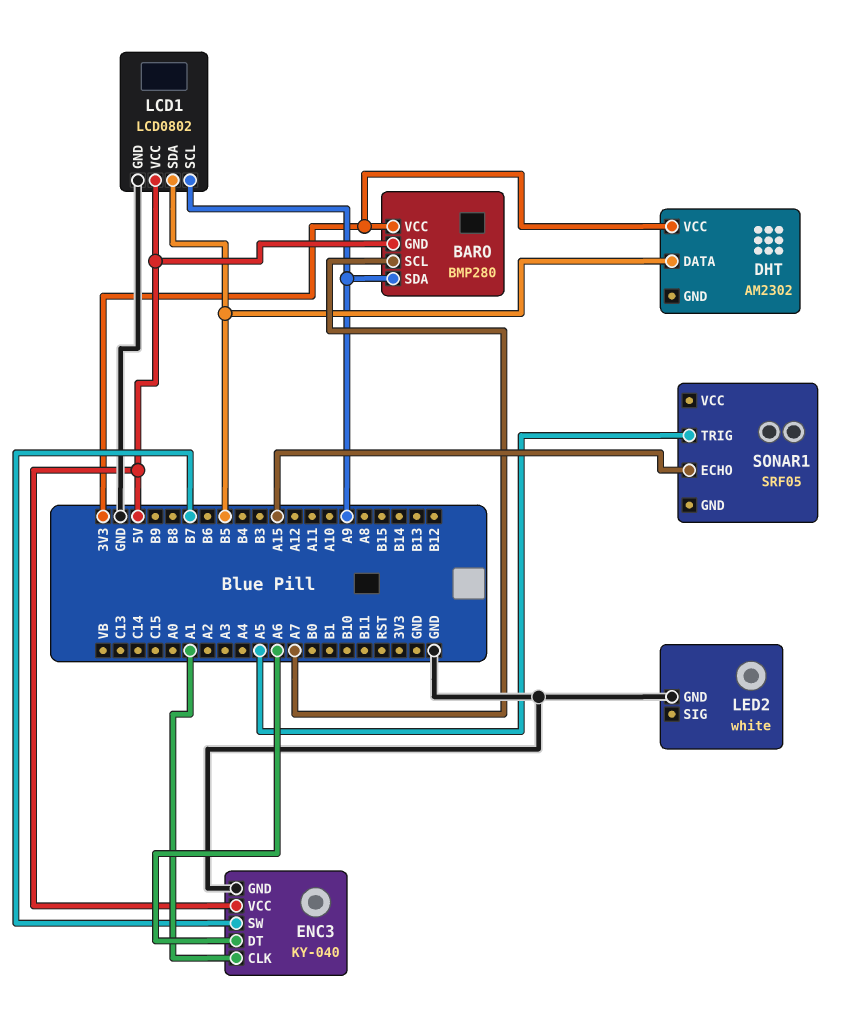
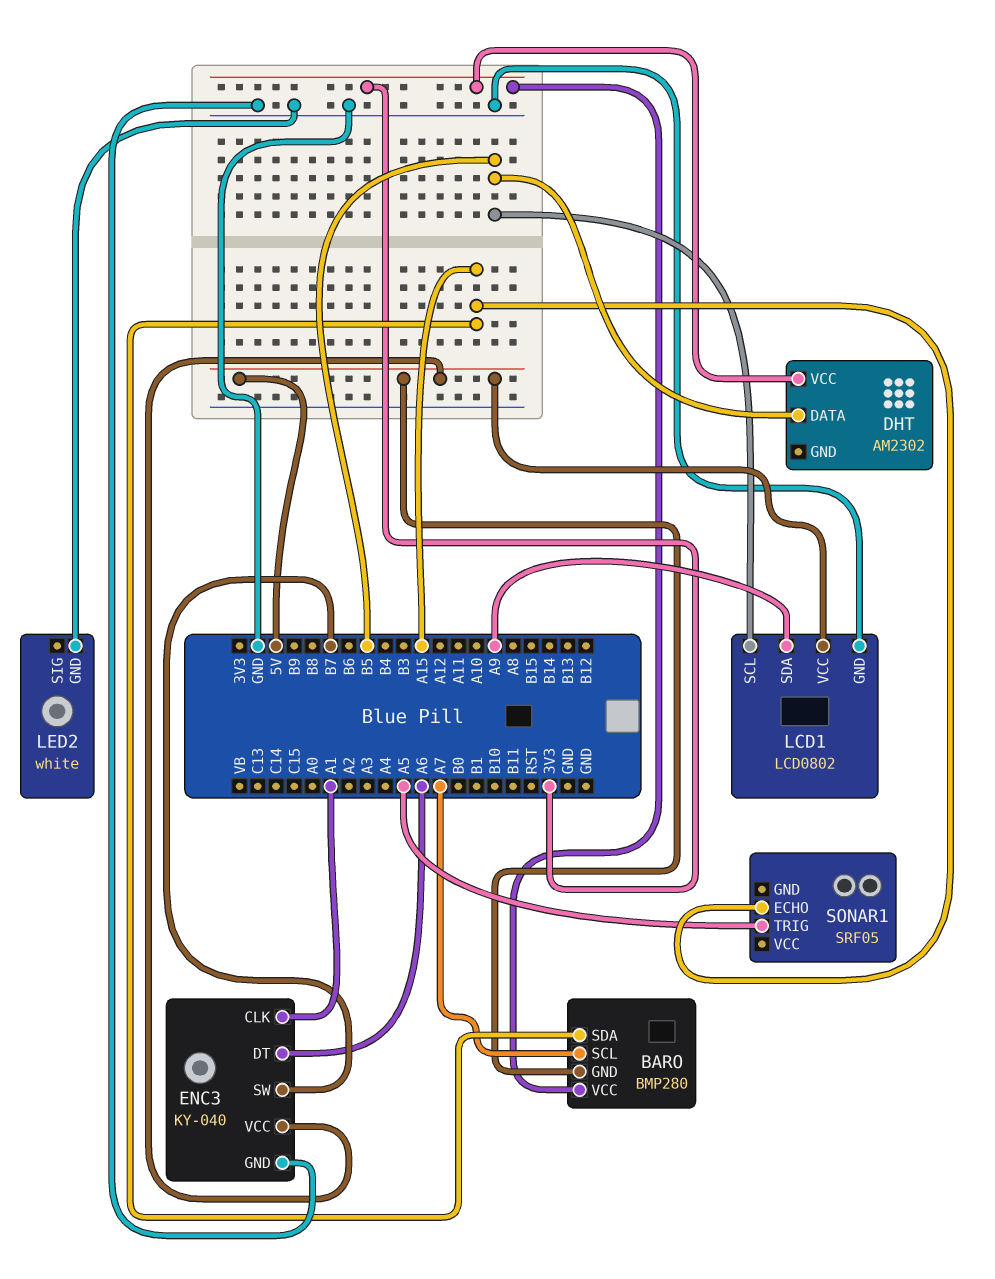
BARO pin SDA: A9 -> A15
LCD1 pin SCL: A9 -> B5
LCD1 pin SDA: B5 -> A9

